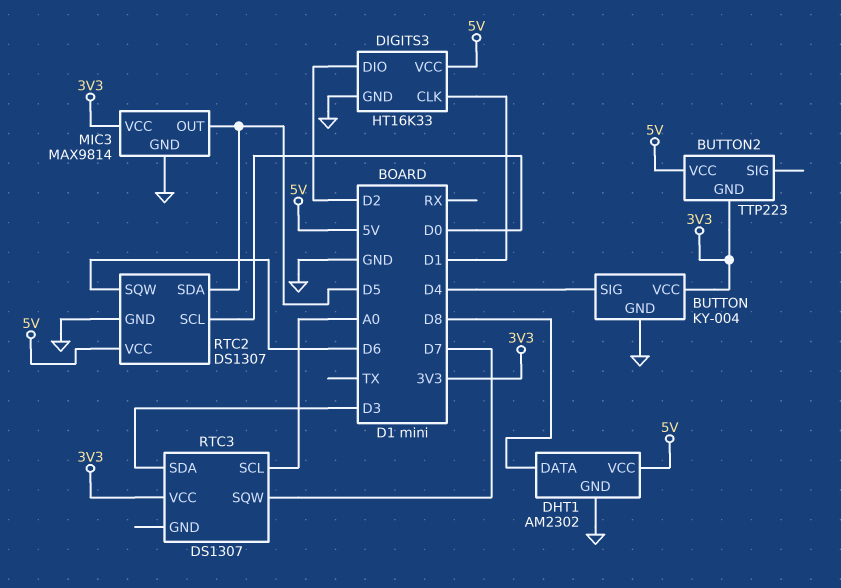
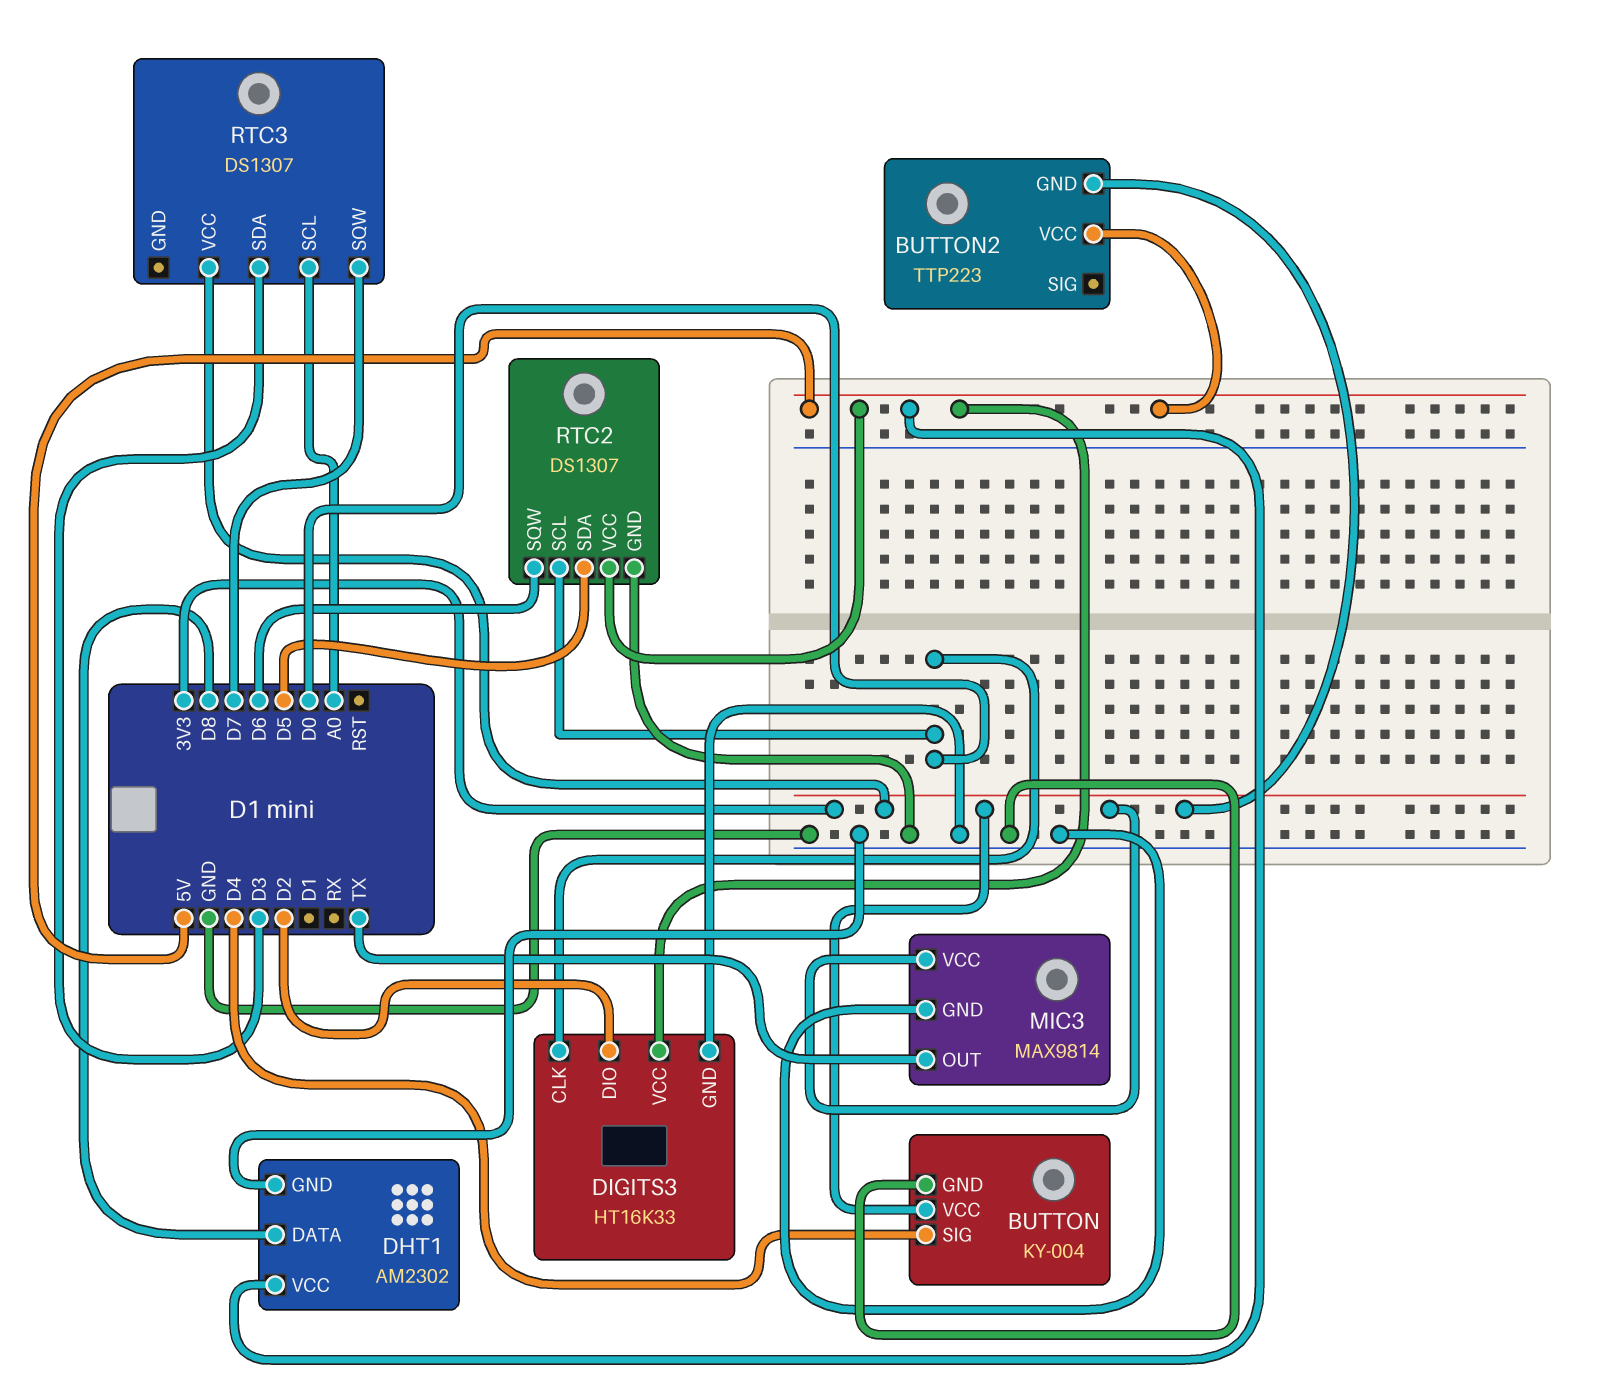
DIGITS3 pin CLK: D1 -> D0
MIC3 pin OUT: D5 -> TX

